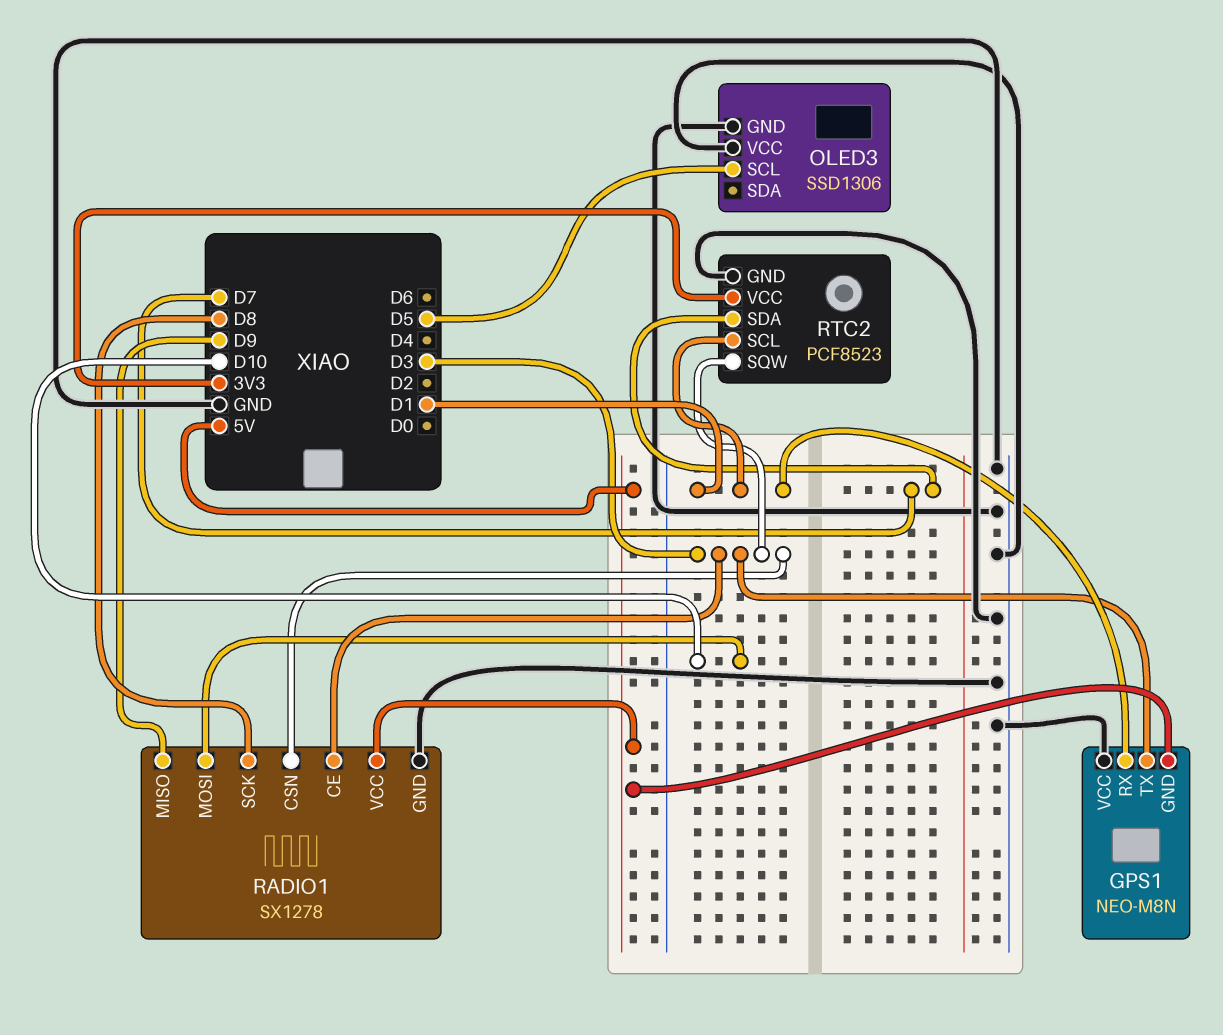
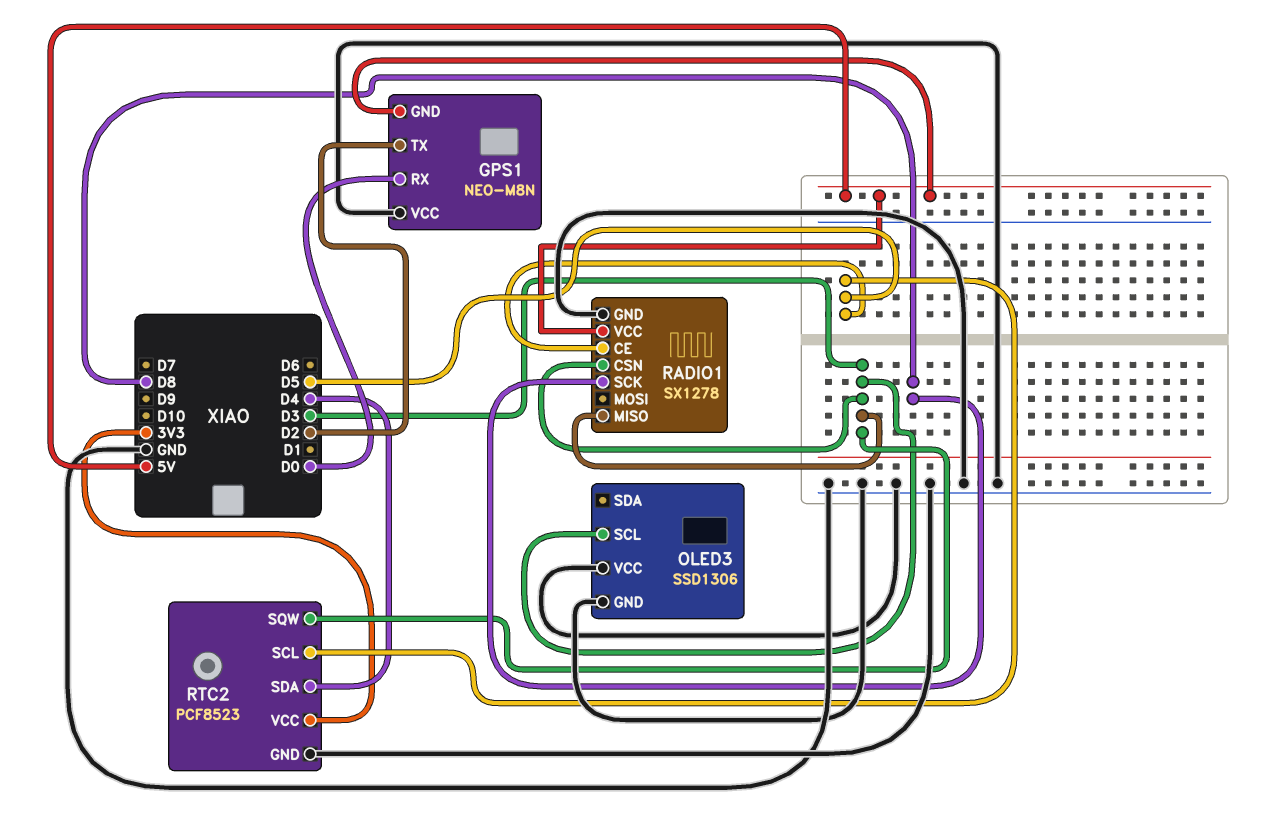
GPS1 pin RX: D1 -> D0
GPS1 pin TX: D3 -> D2
OLED3 pin SCL: D5 -> D3
RADIO1 pin CE: D3 -> D5
RADIO1 pin MISO: D9 -> D3
RADIO1 pin MOSI: D10 -> none
RTC2 pin SCL: D1 -> D5
RTC2 pin SDA: D7 -> D4

